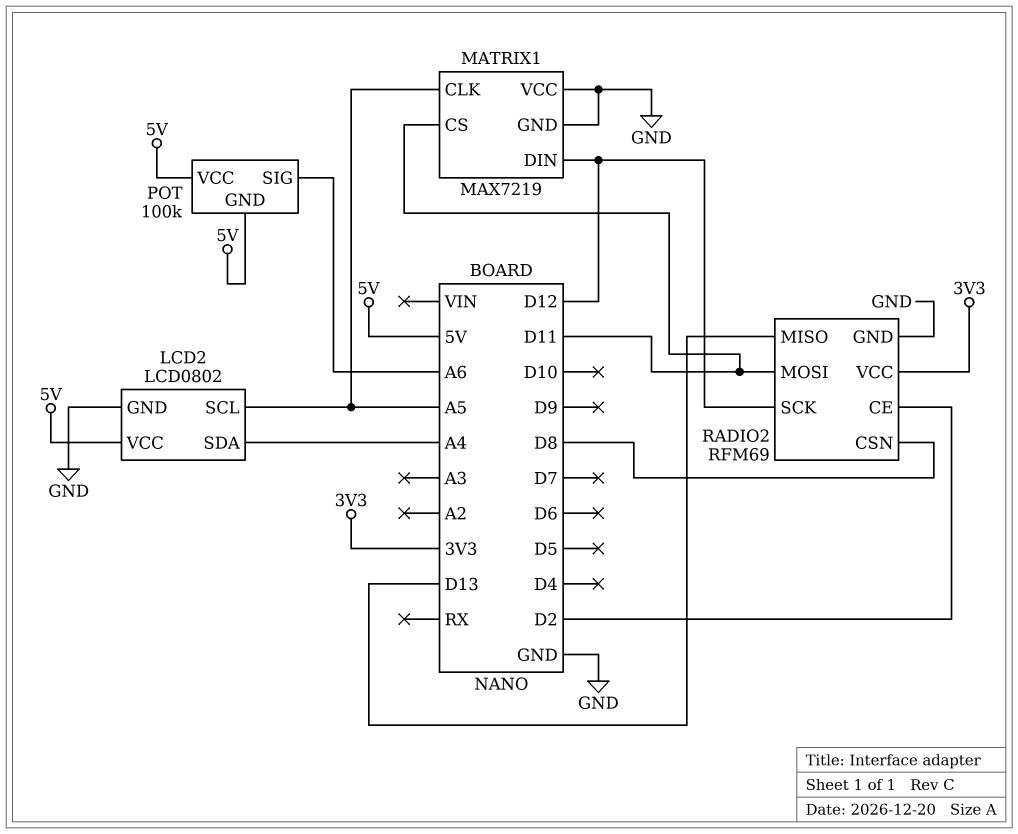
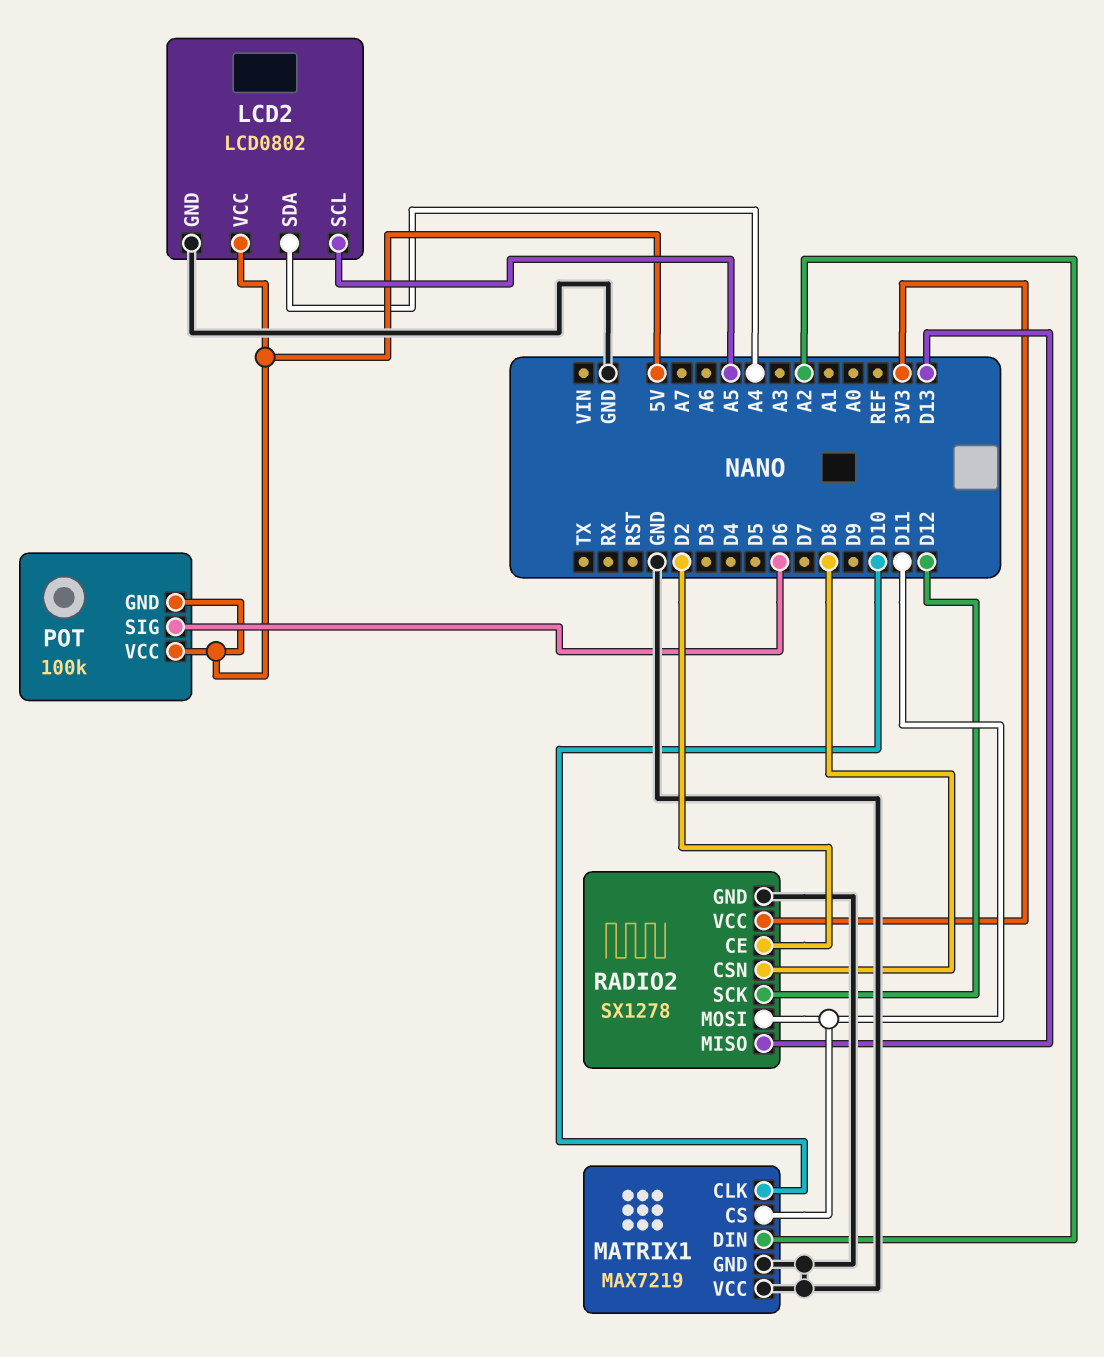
MATRIX1 pin CLK: A5 -> D10
MATRIX1 pin DIN: D12 -> A2
POT pin SIG: A6 -> D6
RADIO2: RFM69 -> SX1278

